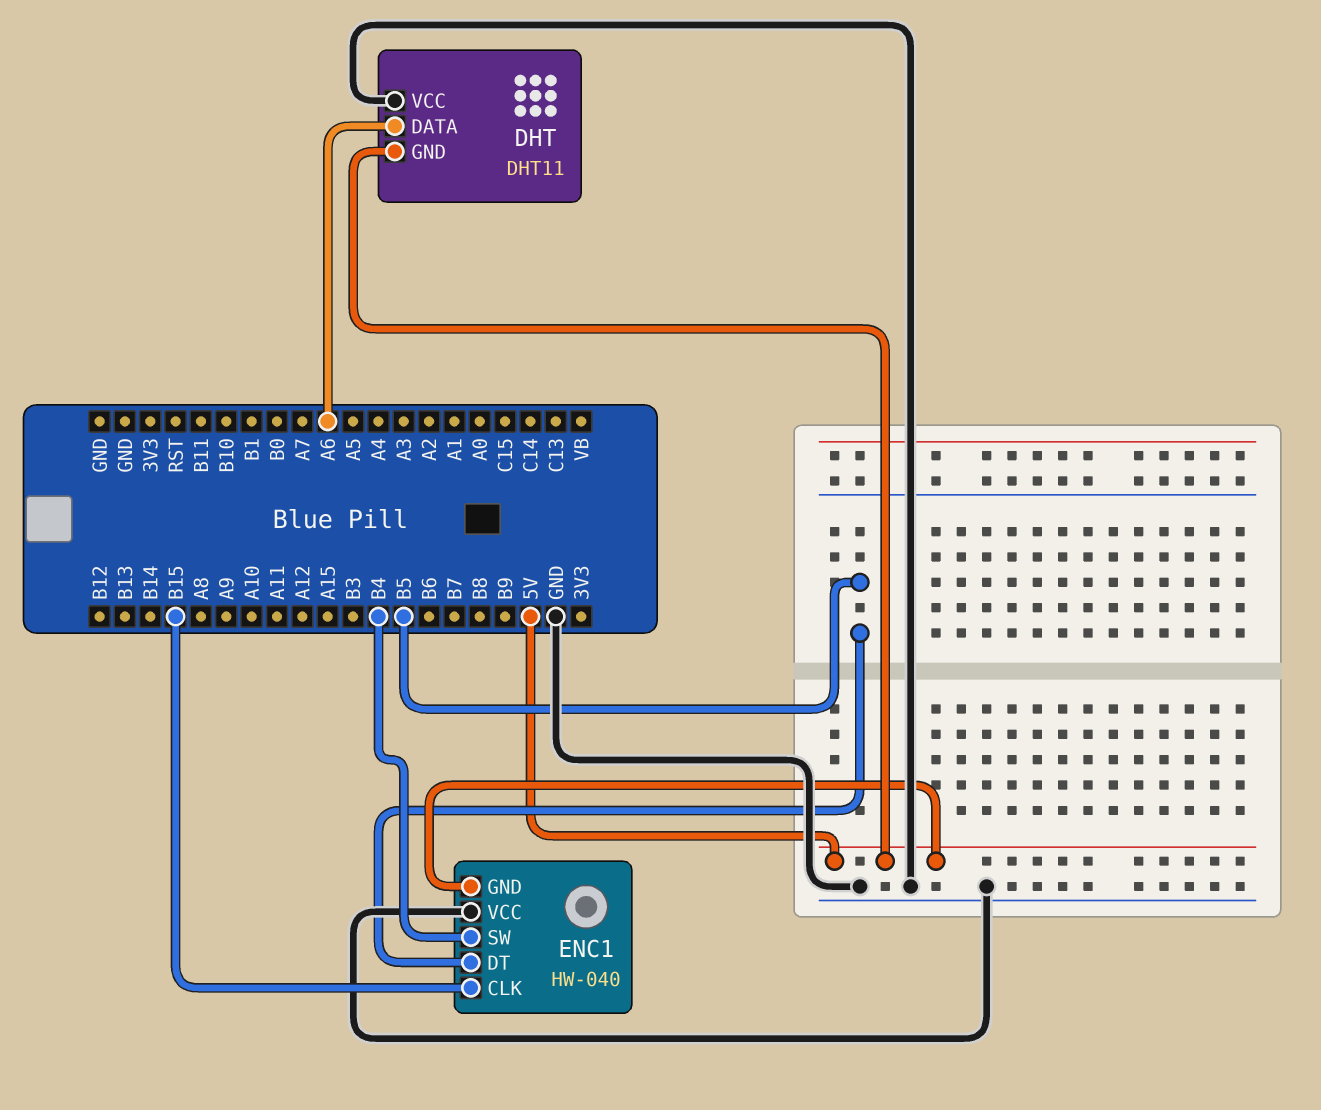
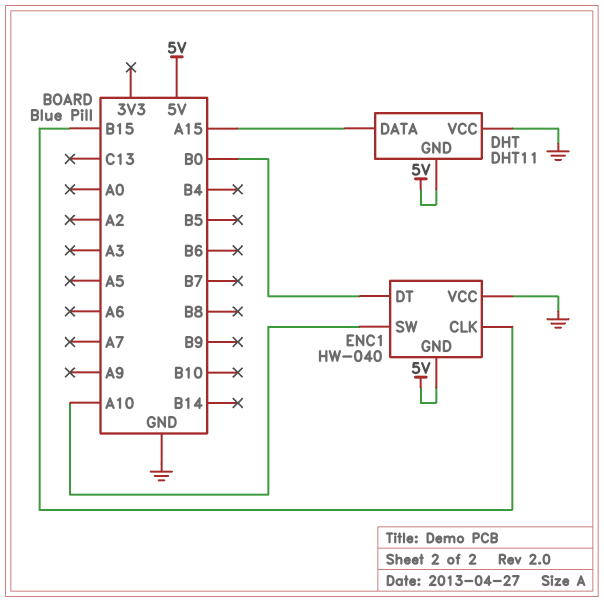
DHT pin DATA: A6 -> A15
ENC1 pin DT: B5 -> B0
ENC1 pin SW: B4 -> A10

